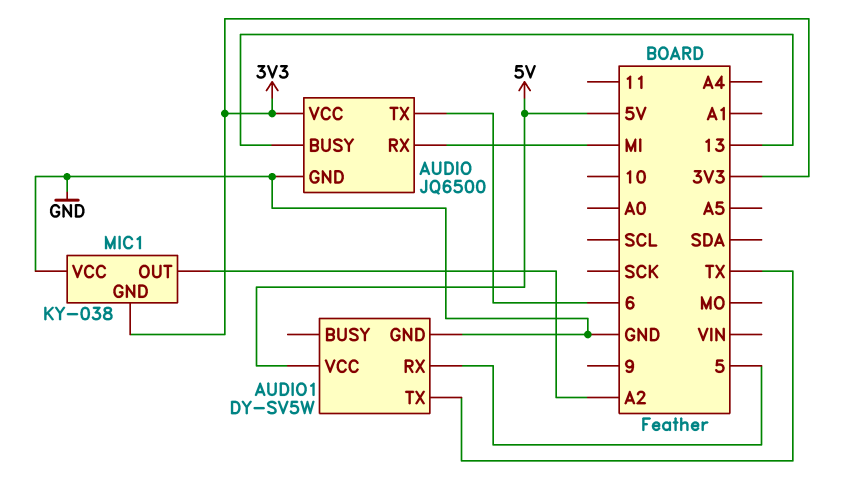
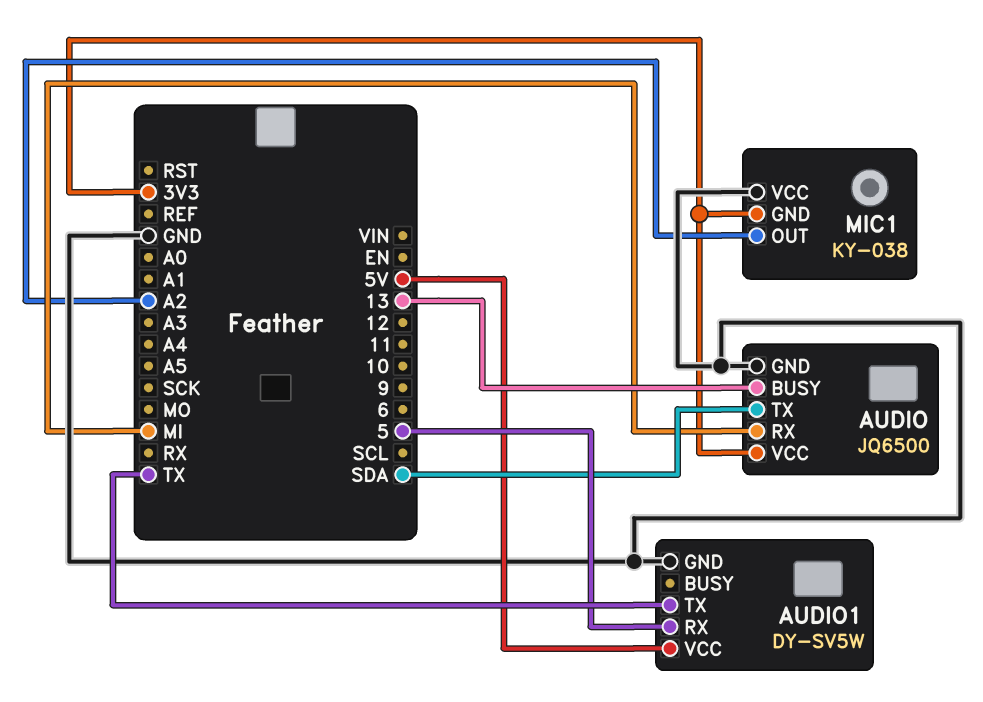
AUDIO pin TX: 6 -> SDA

